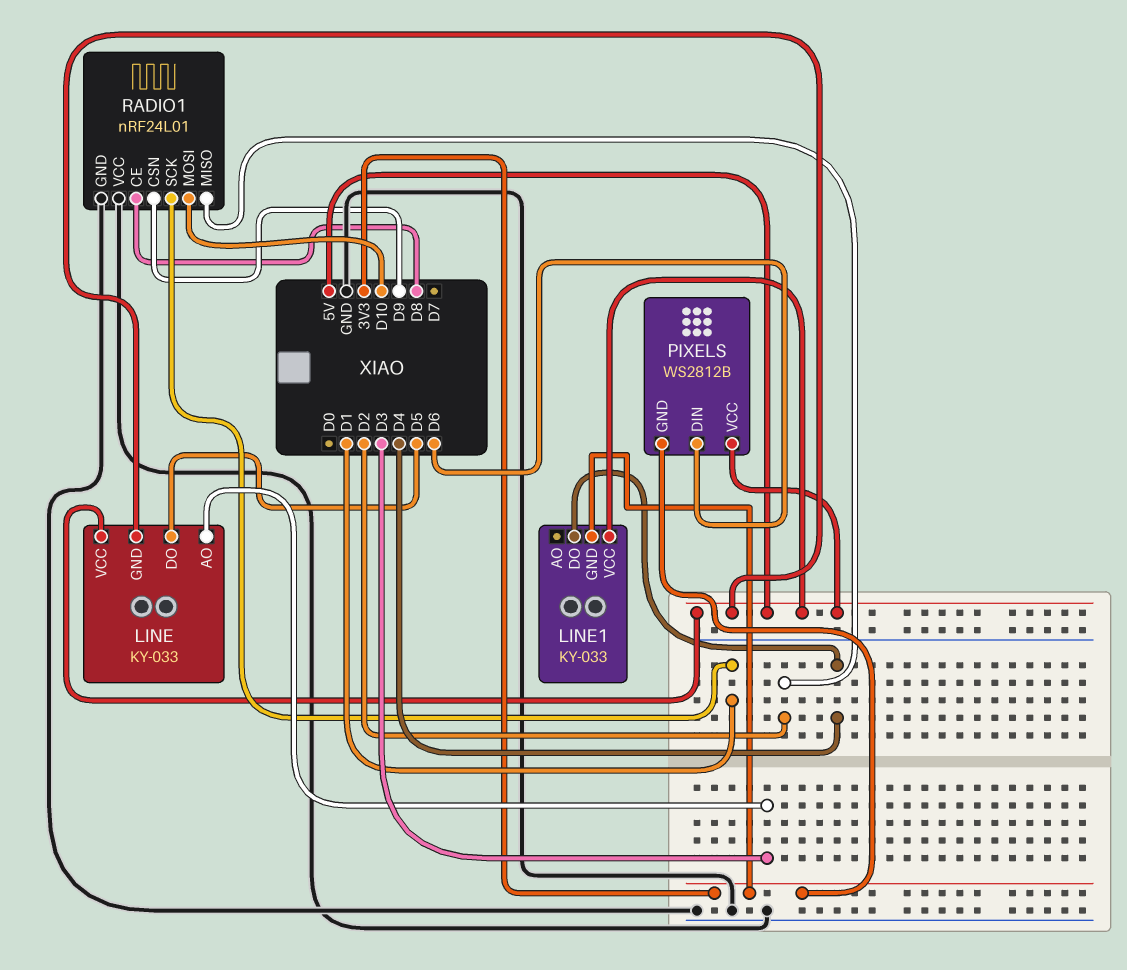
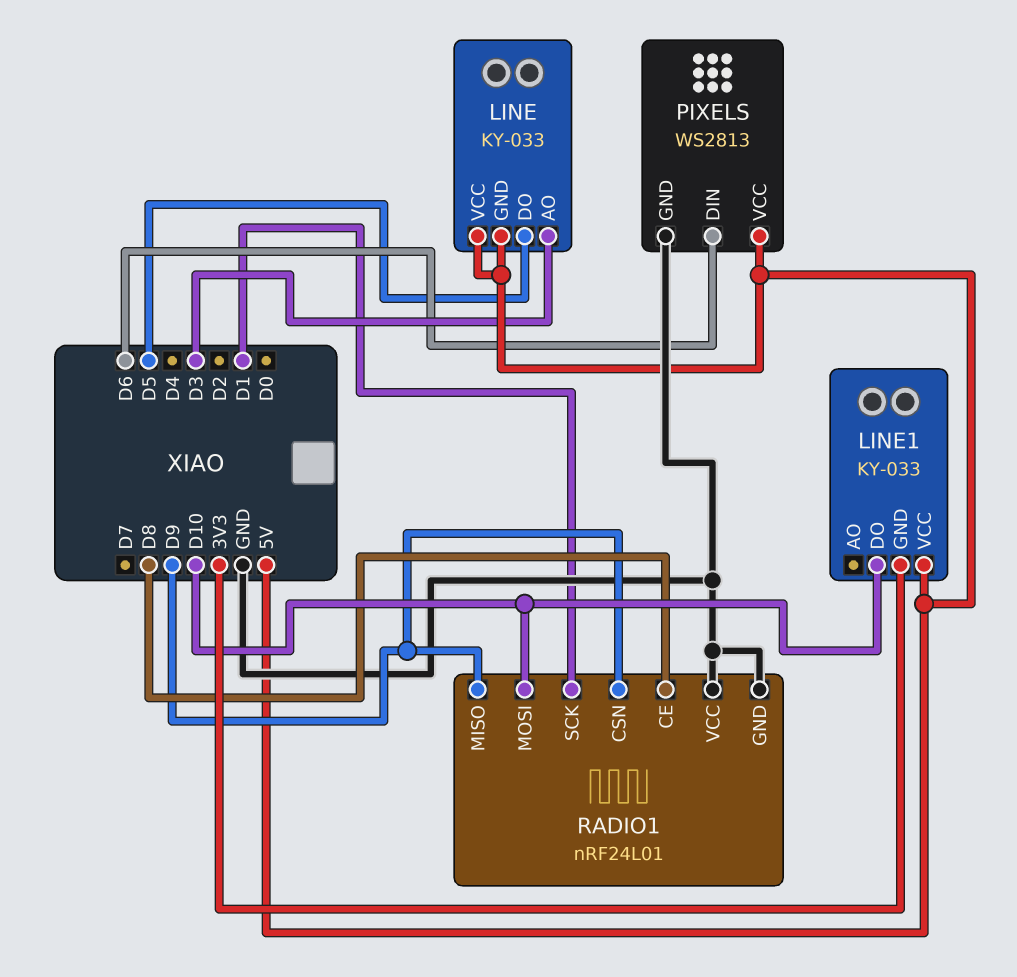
LINE1 pin DO: D4 -> D10
PIXELS: WS2812B -> WS2813
PIXELS pin GND: 3V3 -> GND
RADIO1 pin MISO: D2 -> D9

